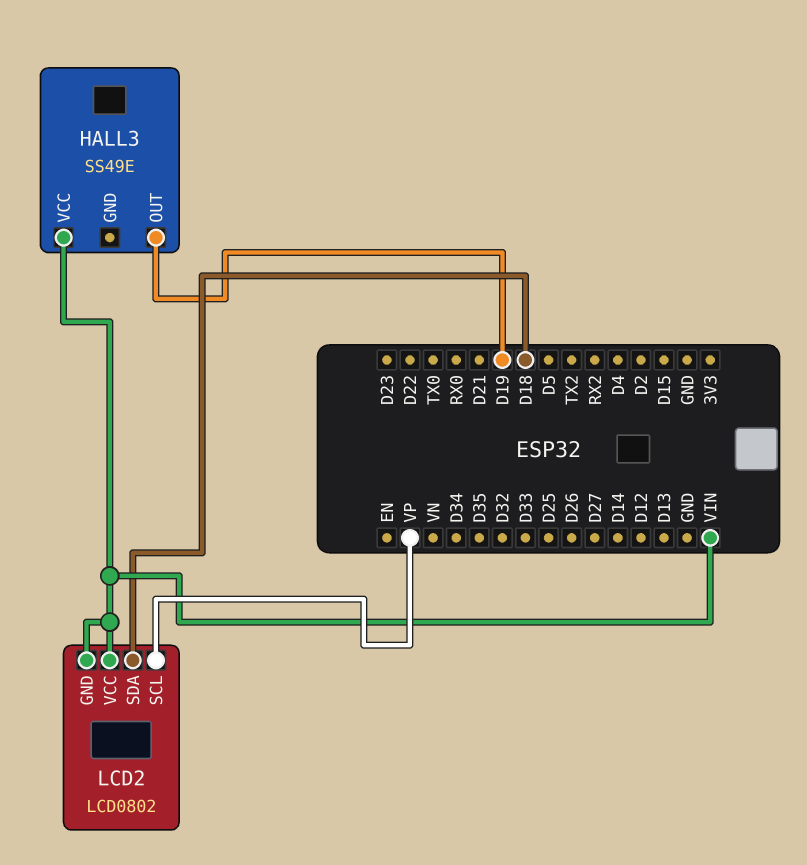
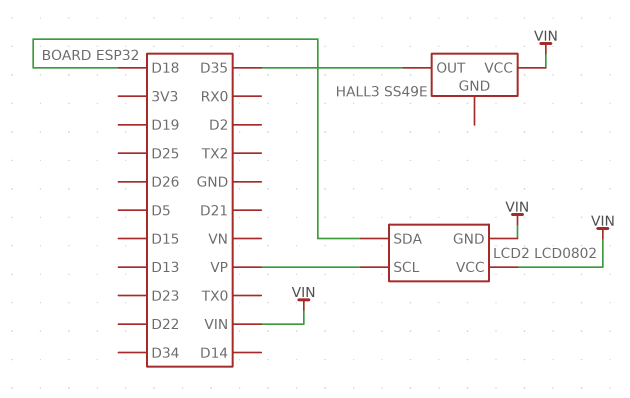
HALL3 pin OUT: D19 -> D35

